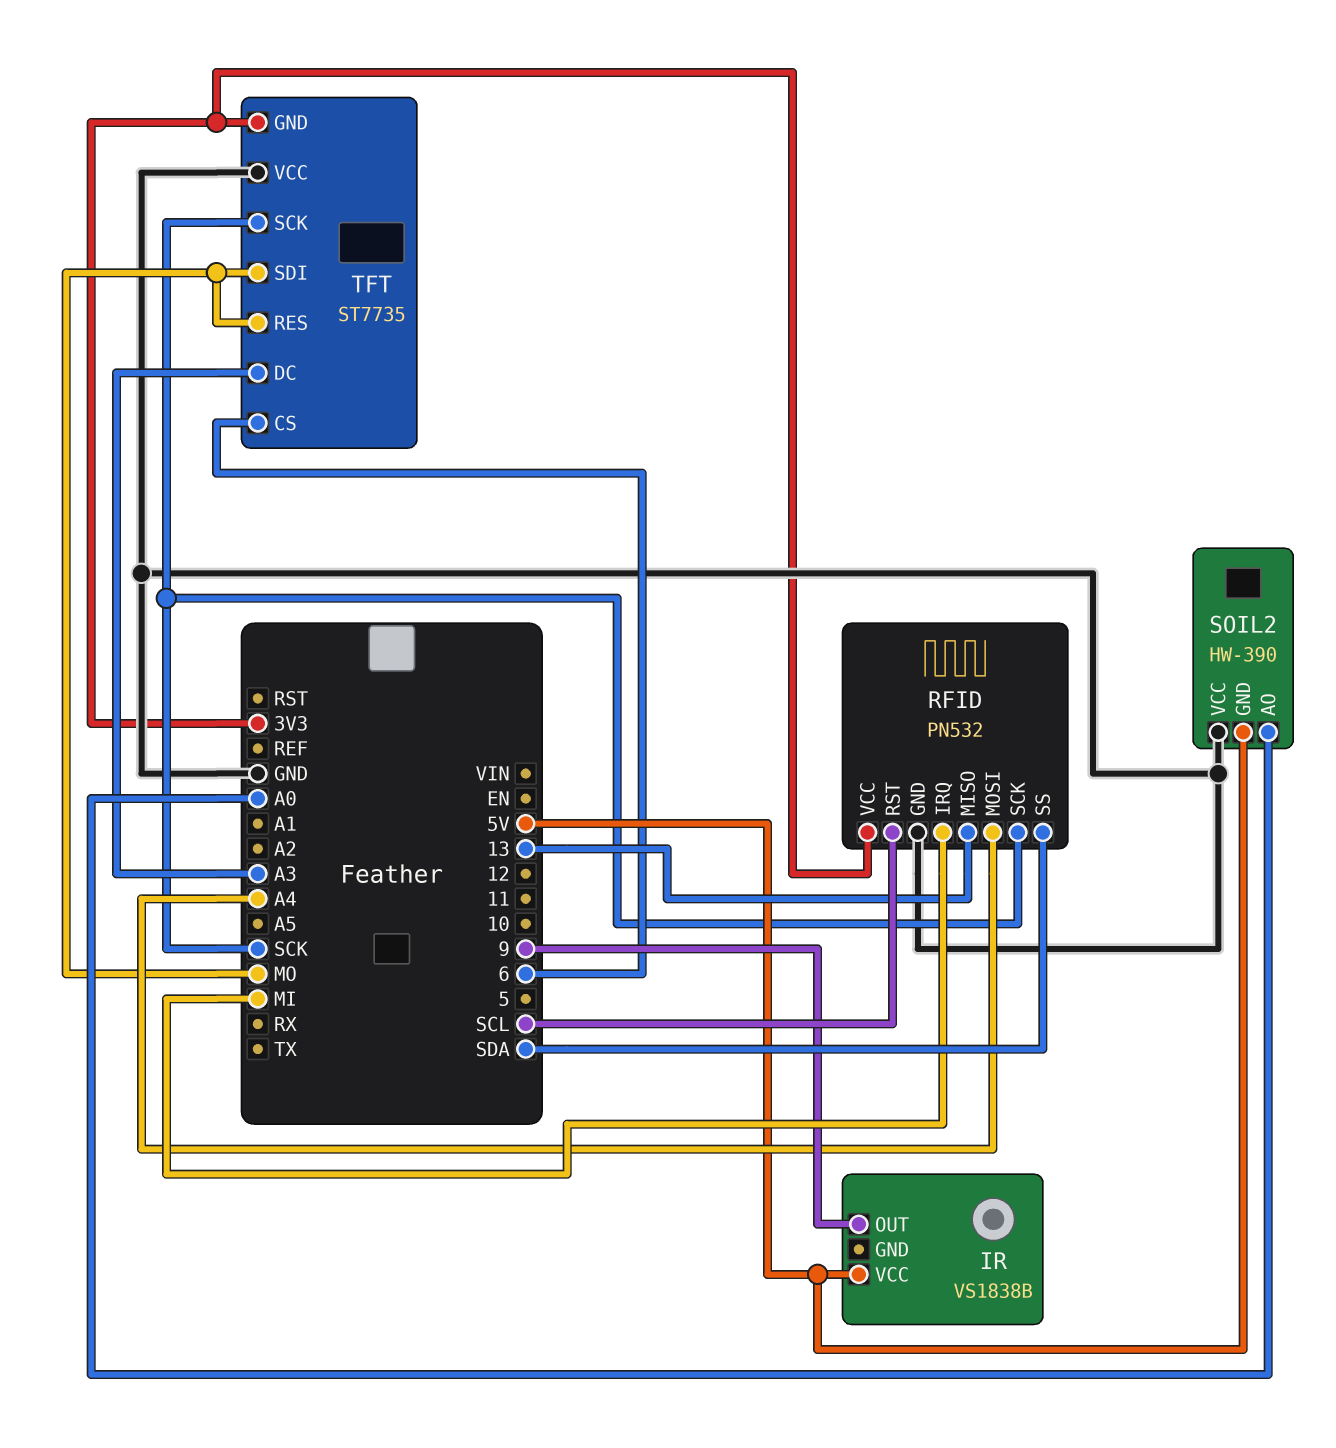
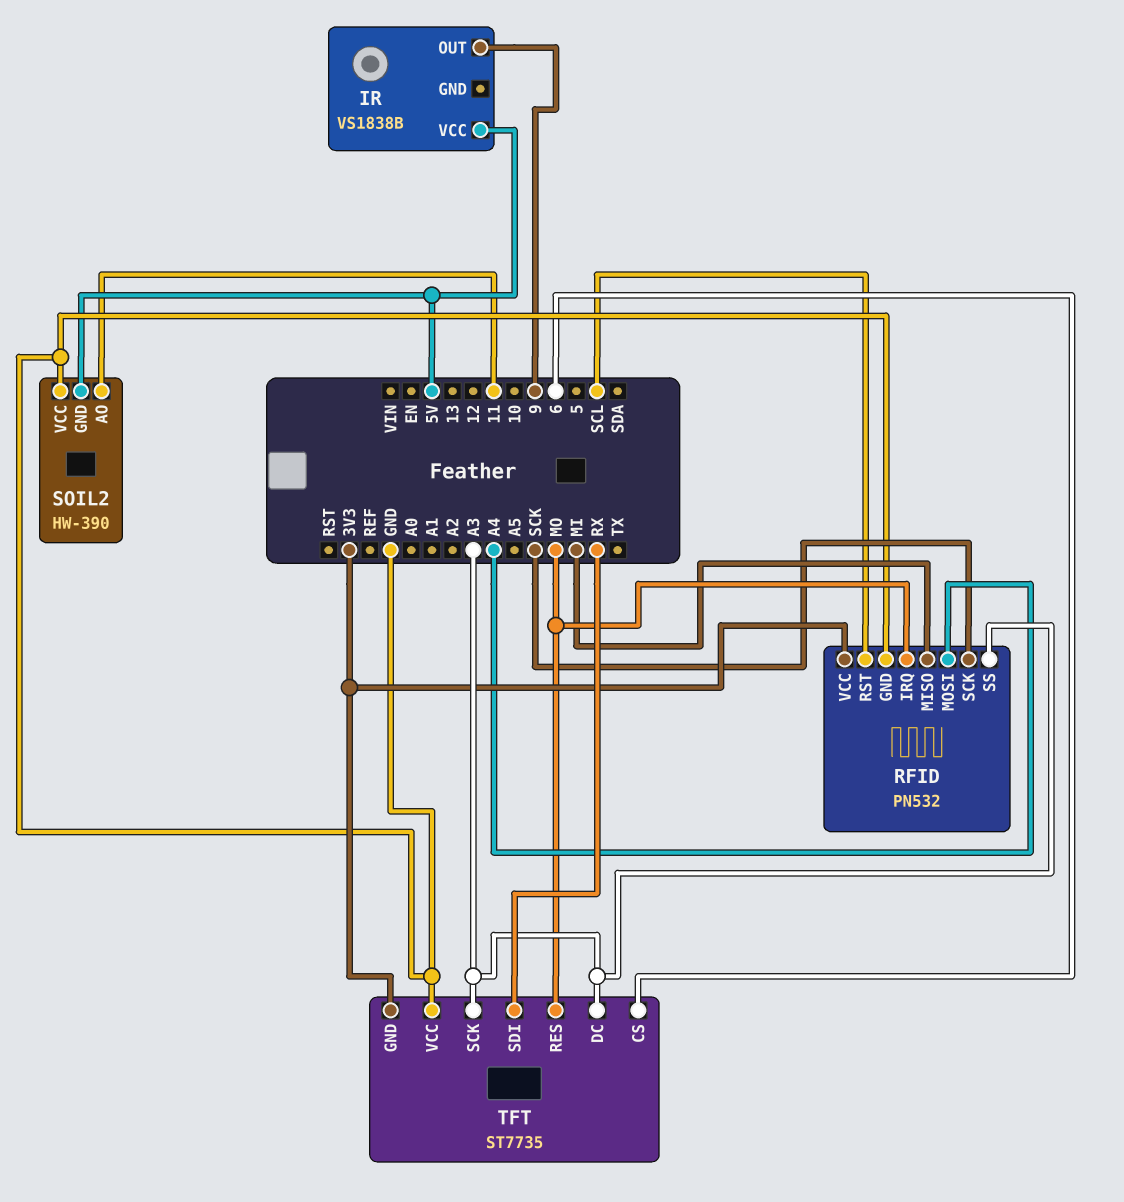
RFID pin IRQ: MI -> MO
RFID pin MISO: 13 -> MI
RFID pin SS: SDA -> A3
SOIL2 pin AO: A0 -> 11
TFT pin SCK: SCK -> A3
TFT pin SDI: MO -> RX

